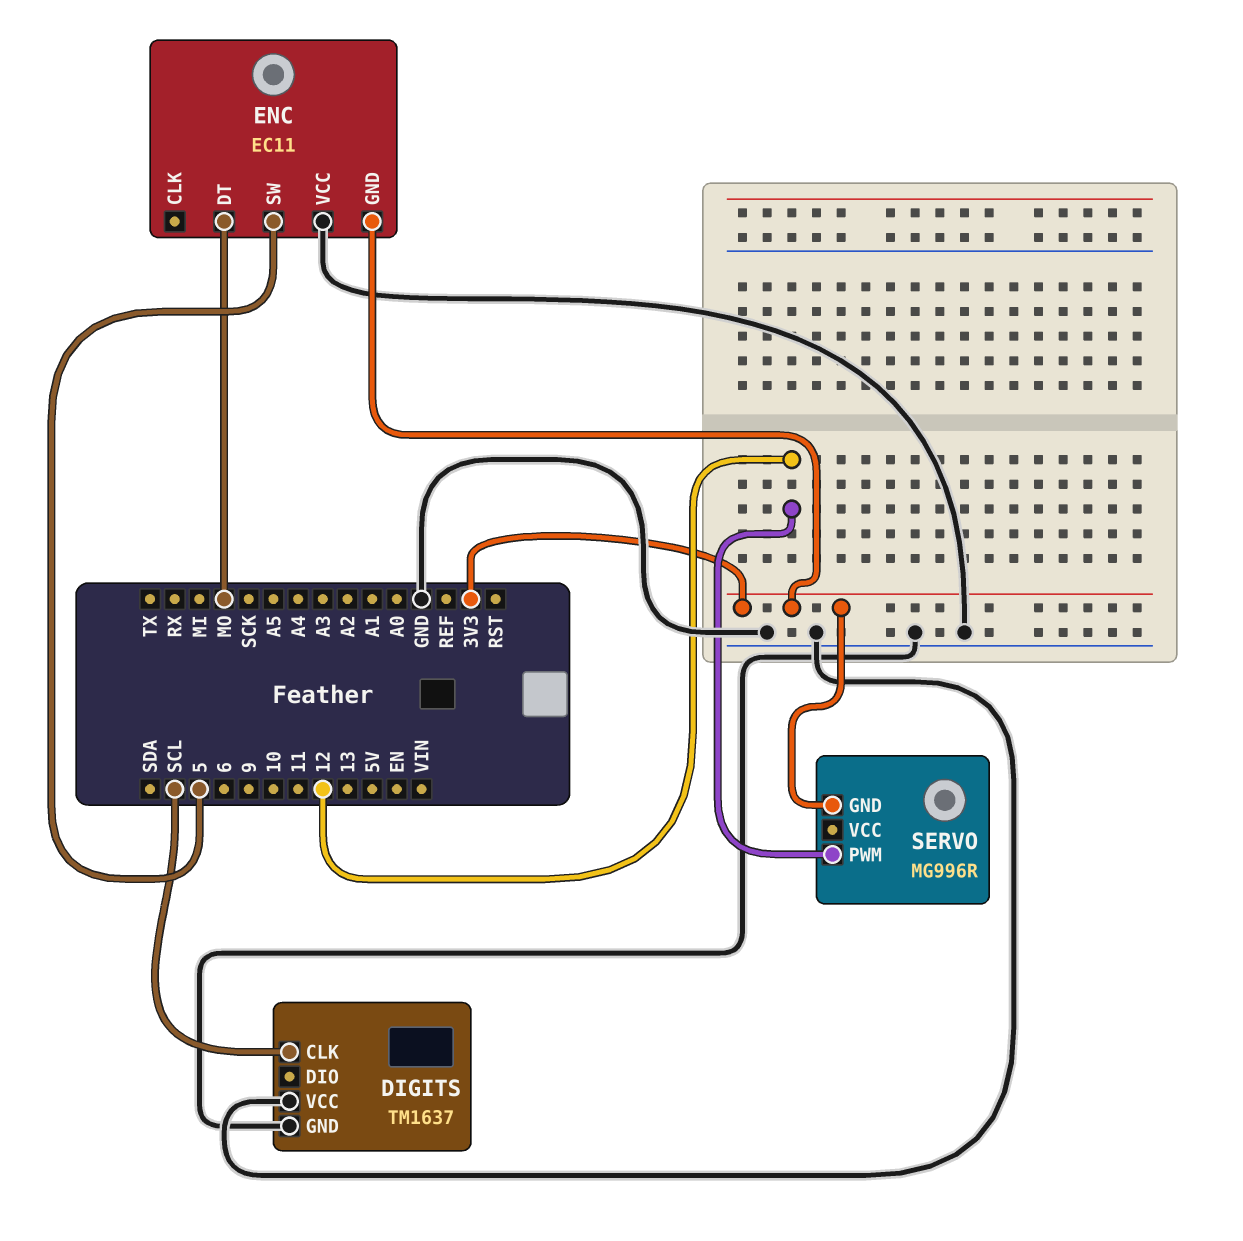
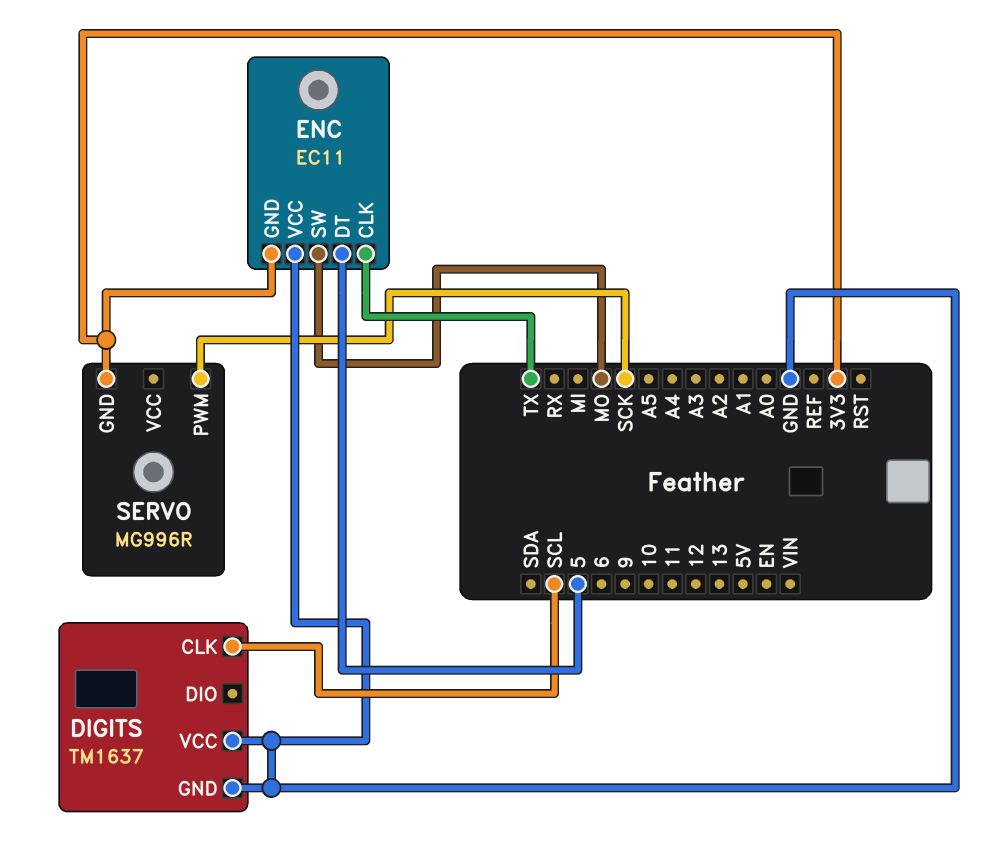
ENC pin CLK: none -> TX
ENC pin DT: MO -> 5
ENC pin SW: 5 -> MO
SERVO pin PWM: 12 -> SCK

